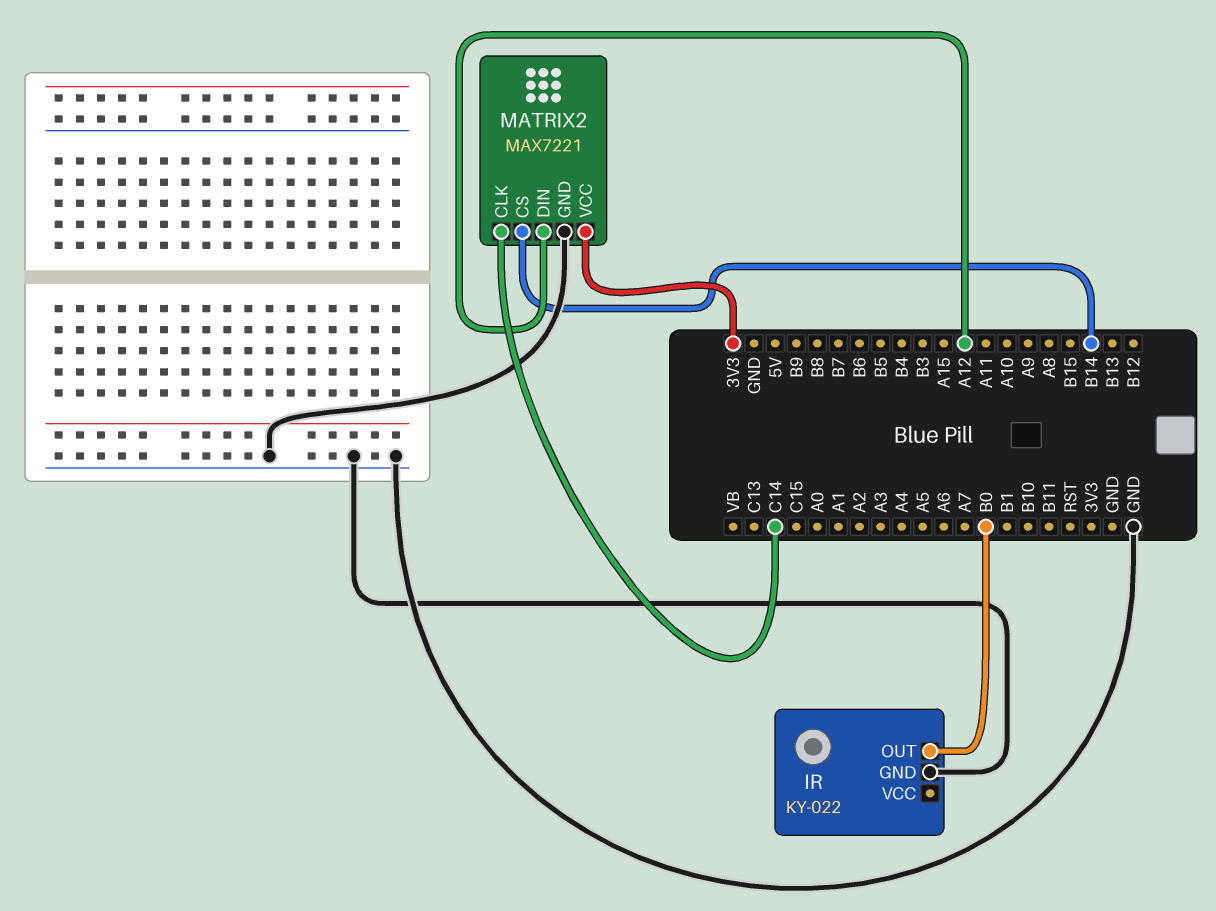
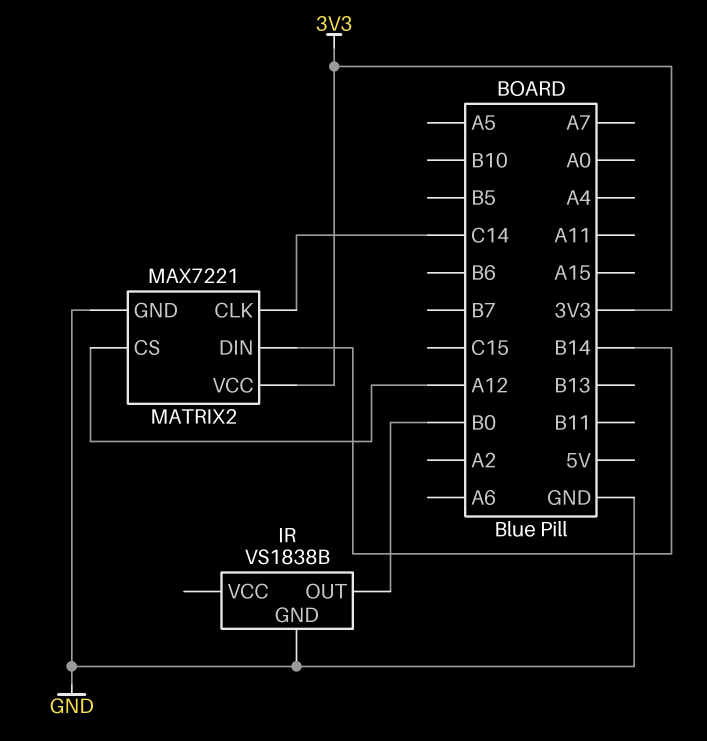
IR: KY-022 -> VS1838B
MATRIX2 pin CS: B14 -> A12
MATRIX2 pin DIN: A12 -> B14

